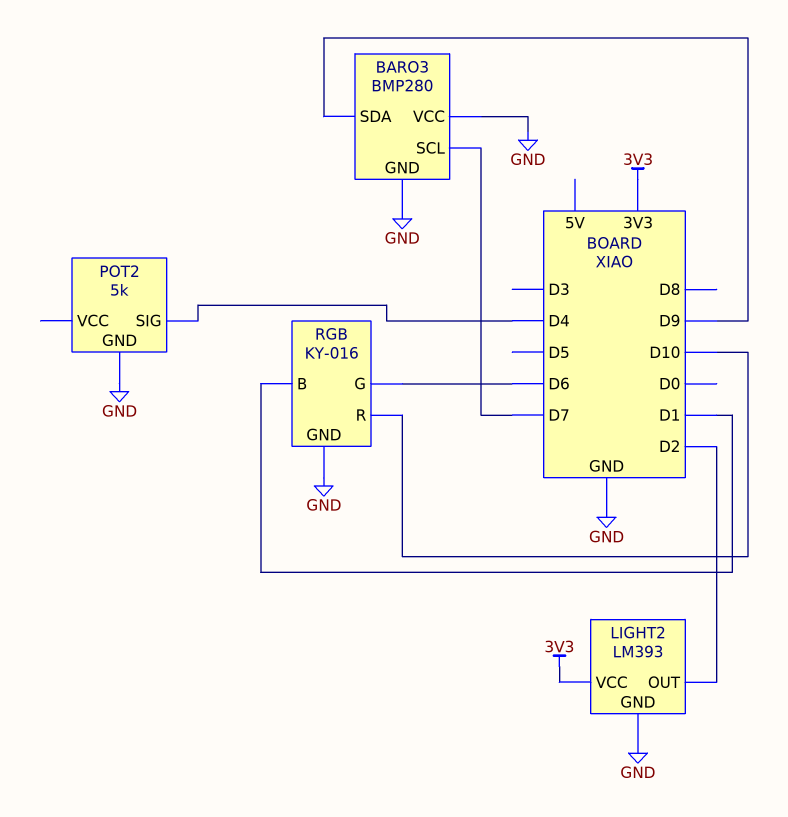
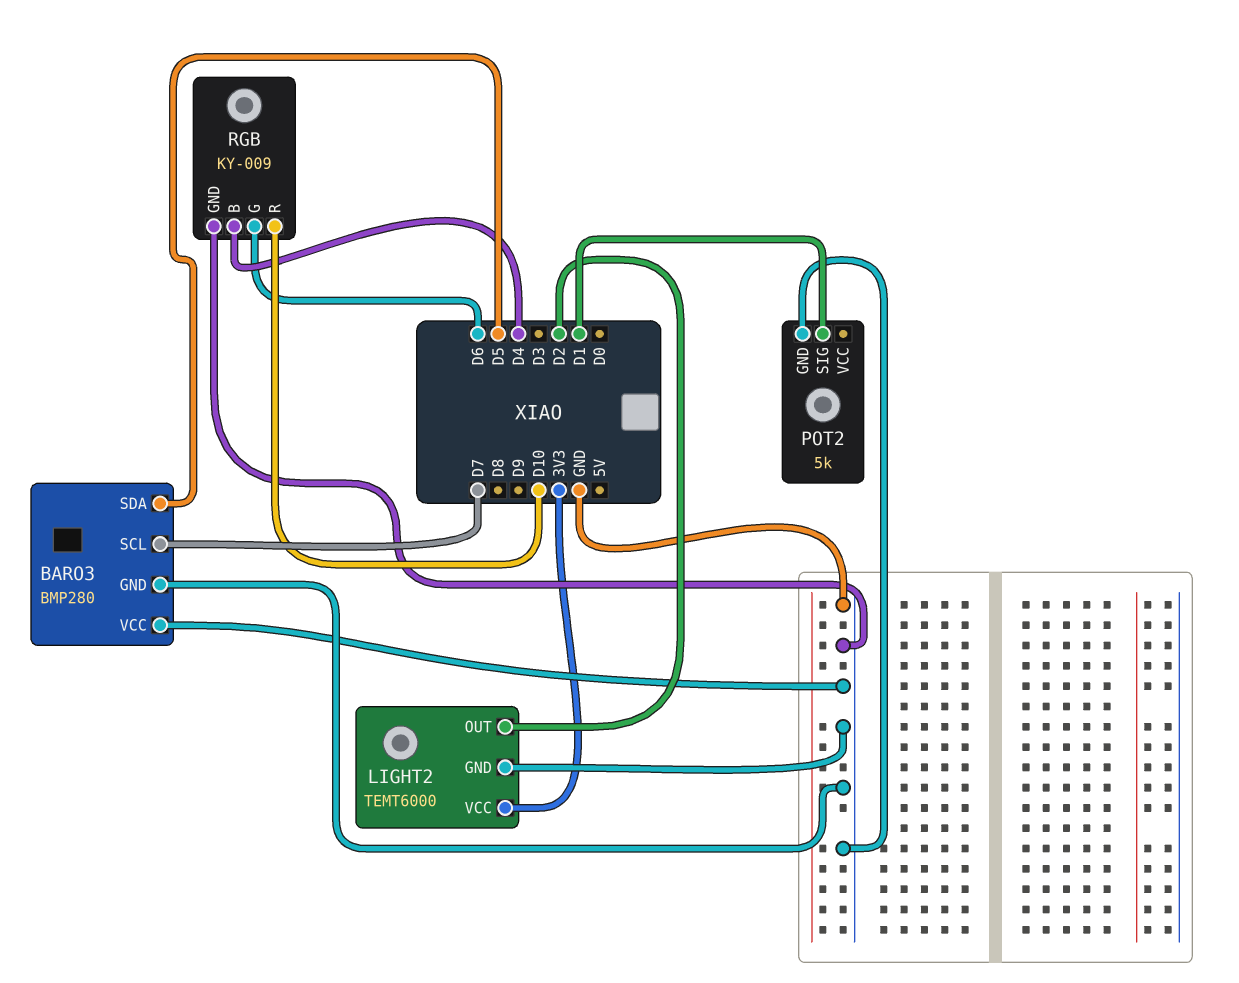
BARO3 pin SDA: D9 -> D5
LIGHT2: LM393 -> TEMT6000
POT2 pin SIG: D4 -> D1
RGB: KY-016 -> KY-009
RGB pin B: D1 -> D4

